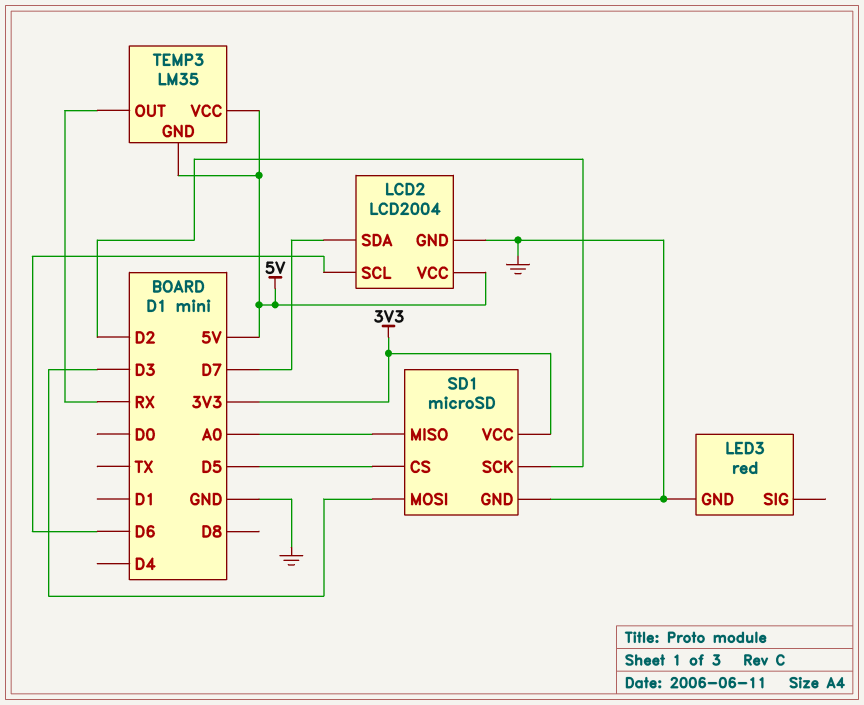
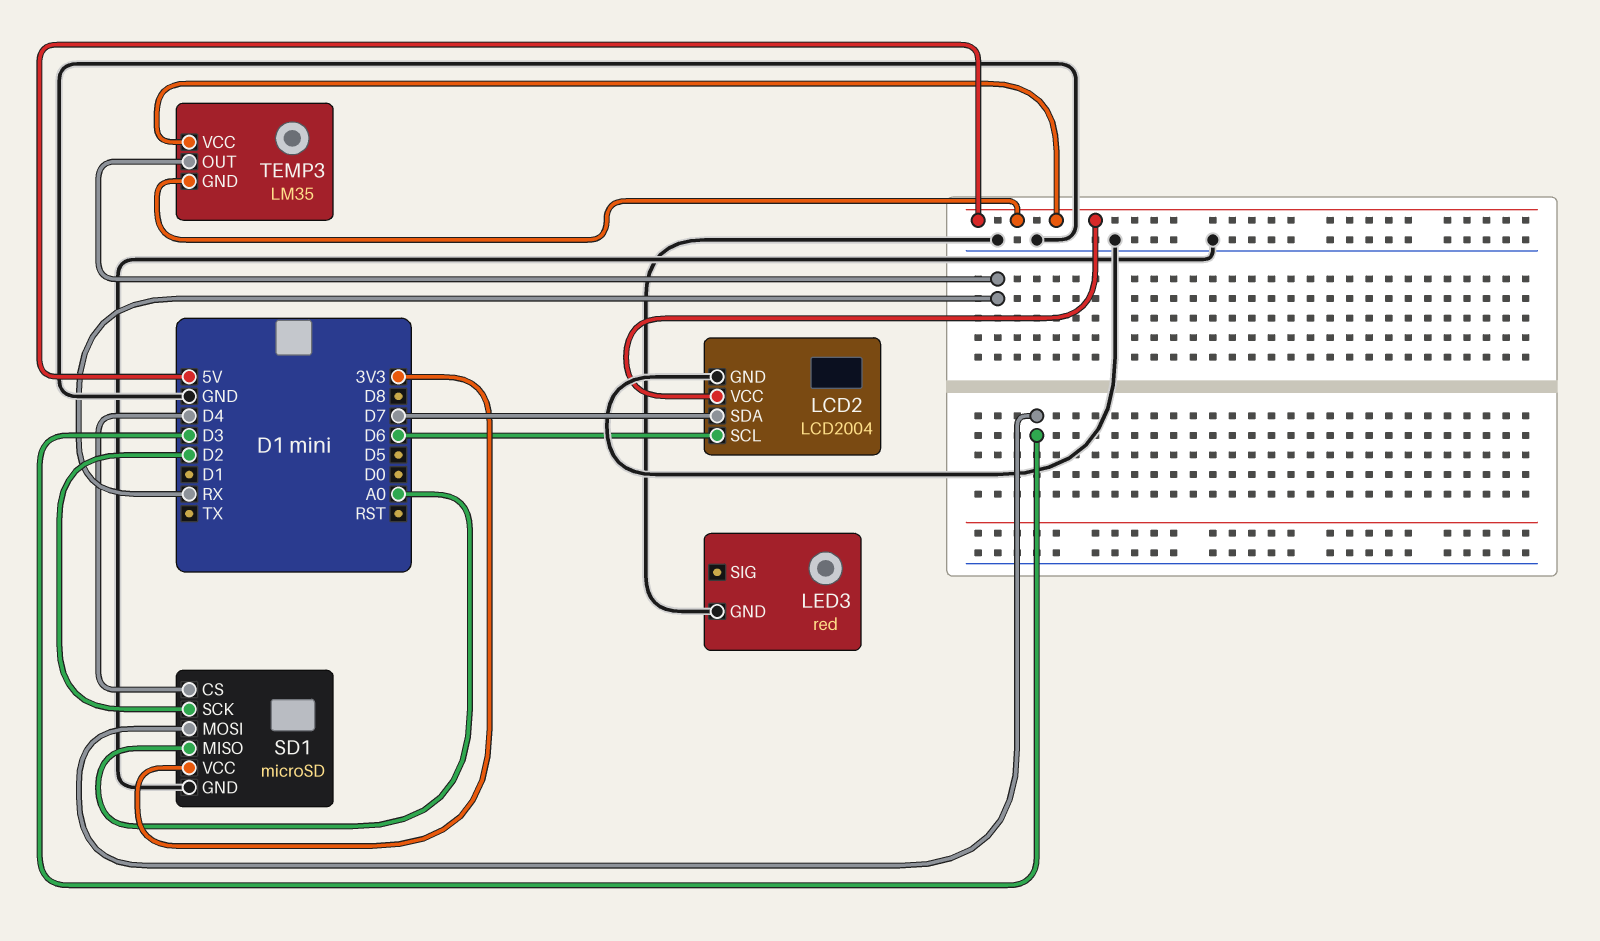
SD1 pin CS: D5 -> D4

